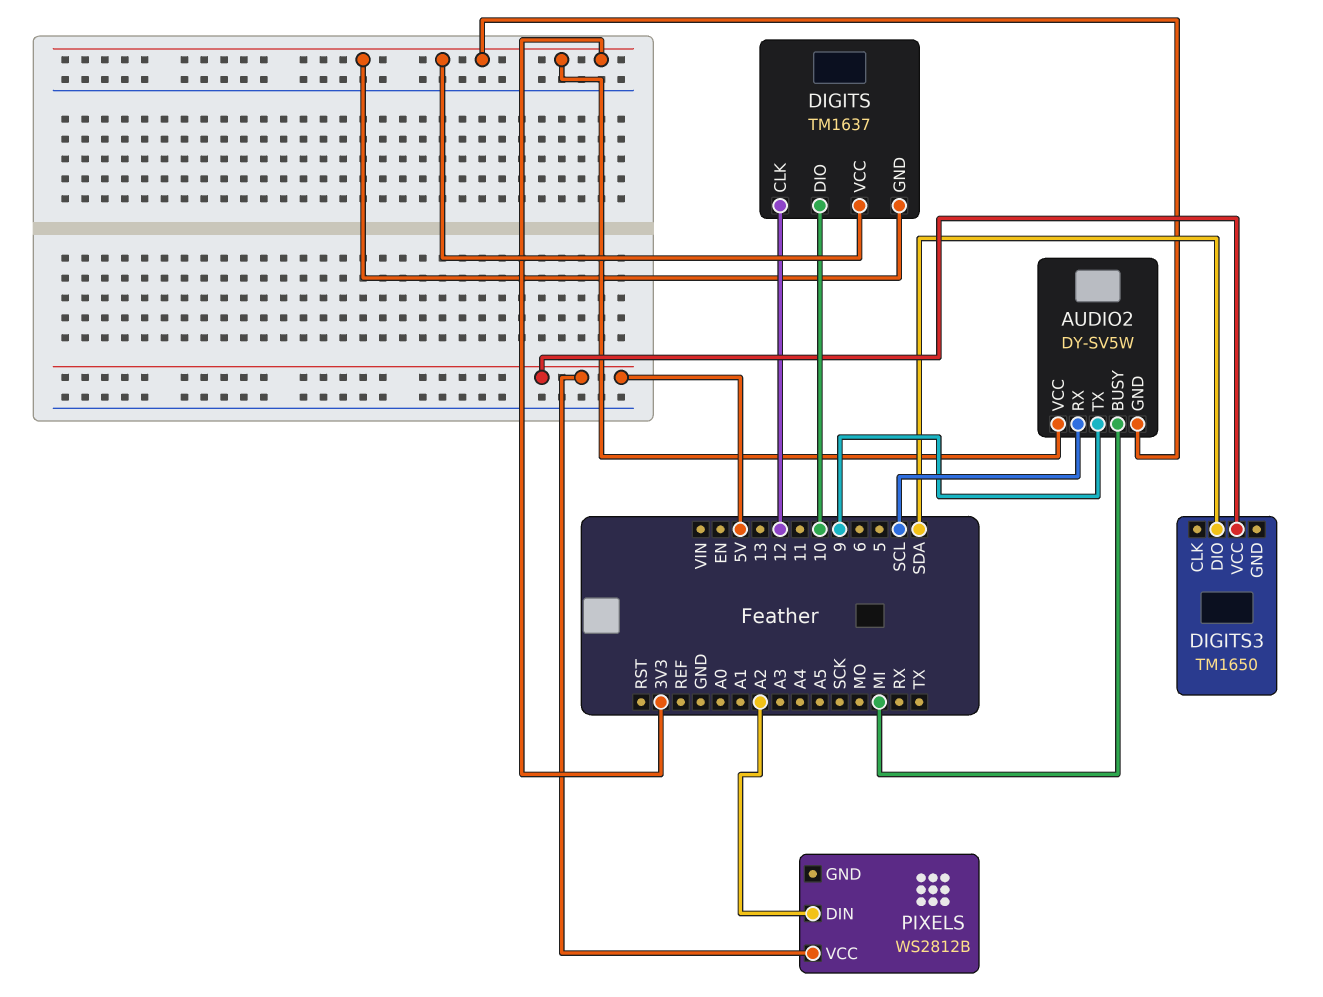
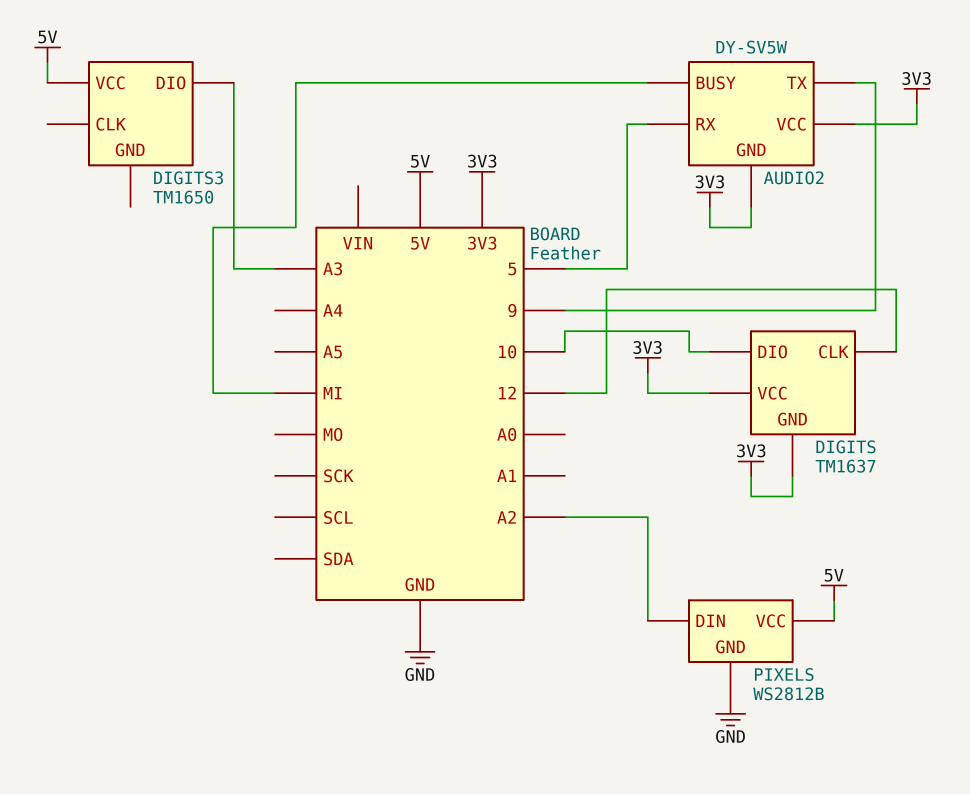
AUDIO2 pin RX: SCL -> 5
DIGITS3 pin DIO: SDA -> A3
PIXELS pin GND: none -> GND

